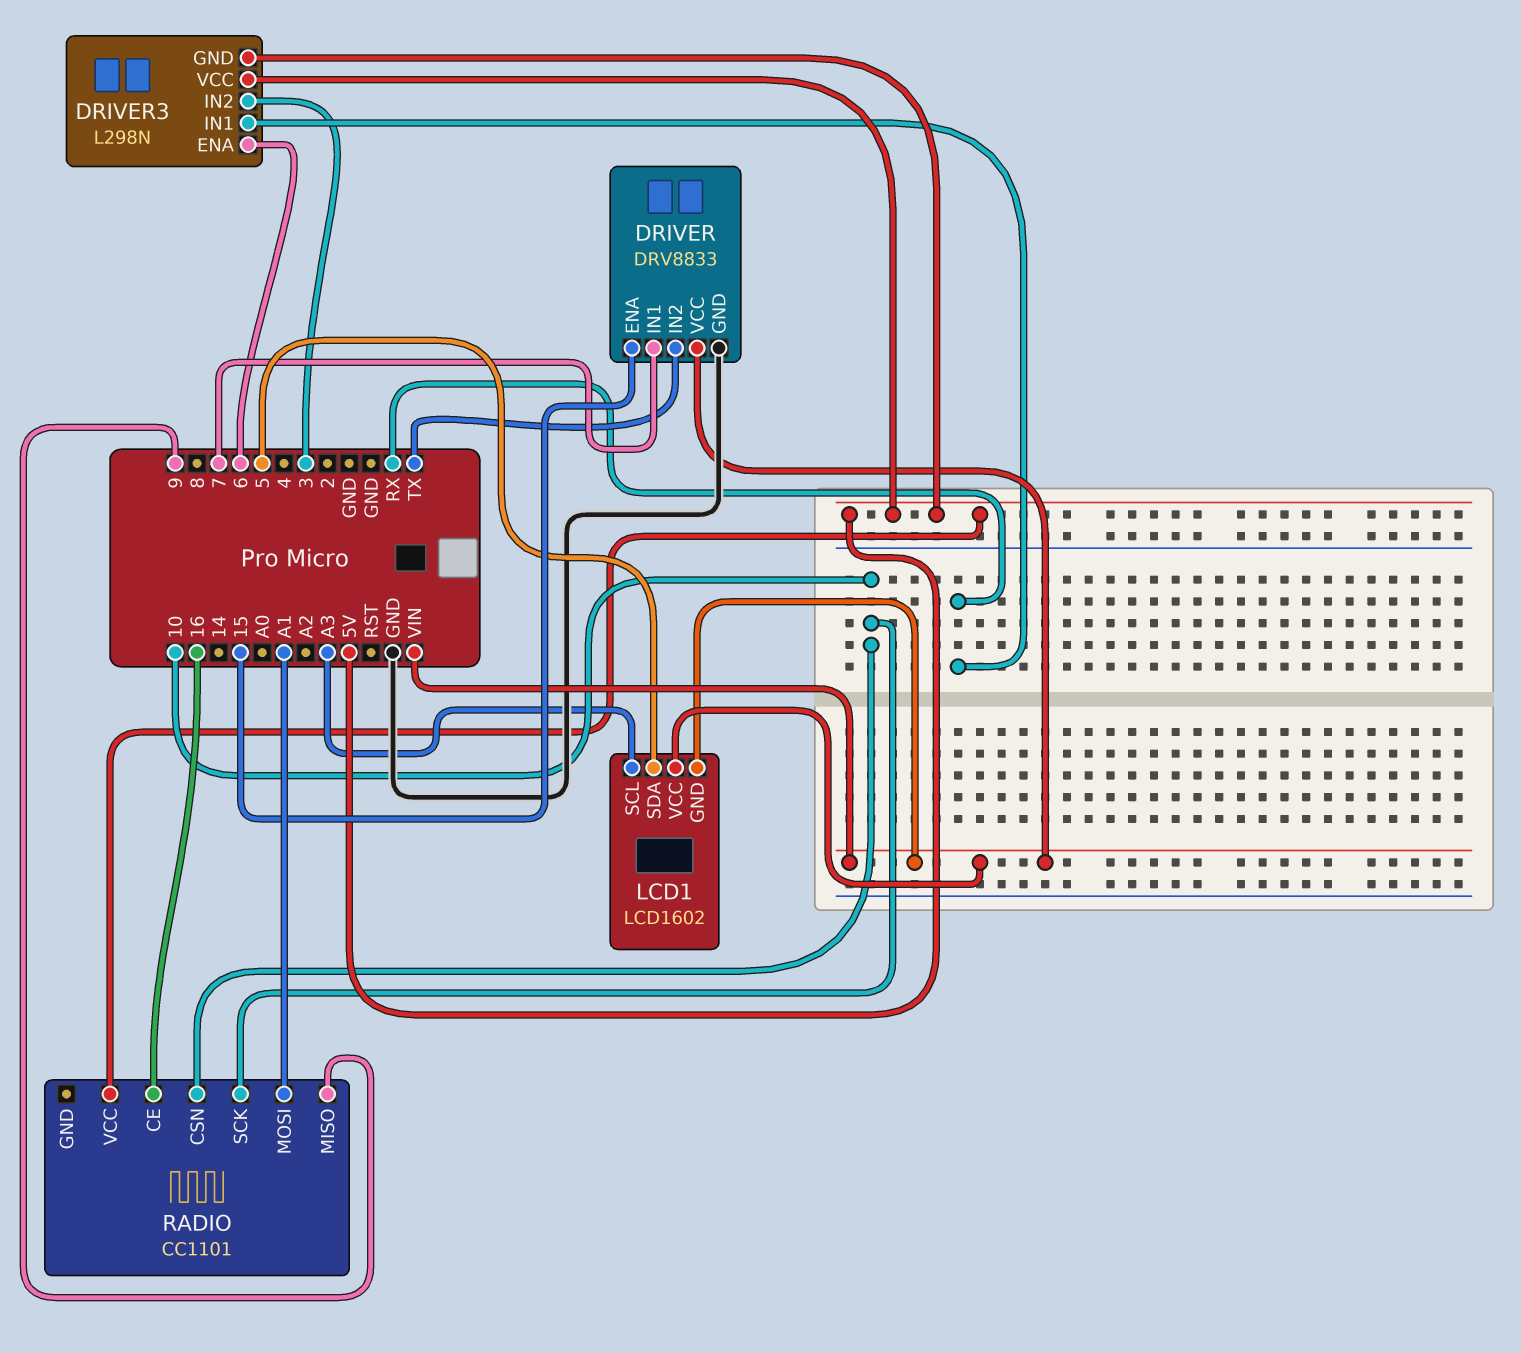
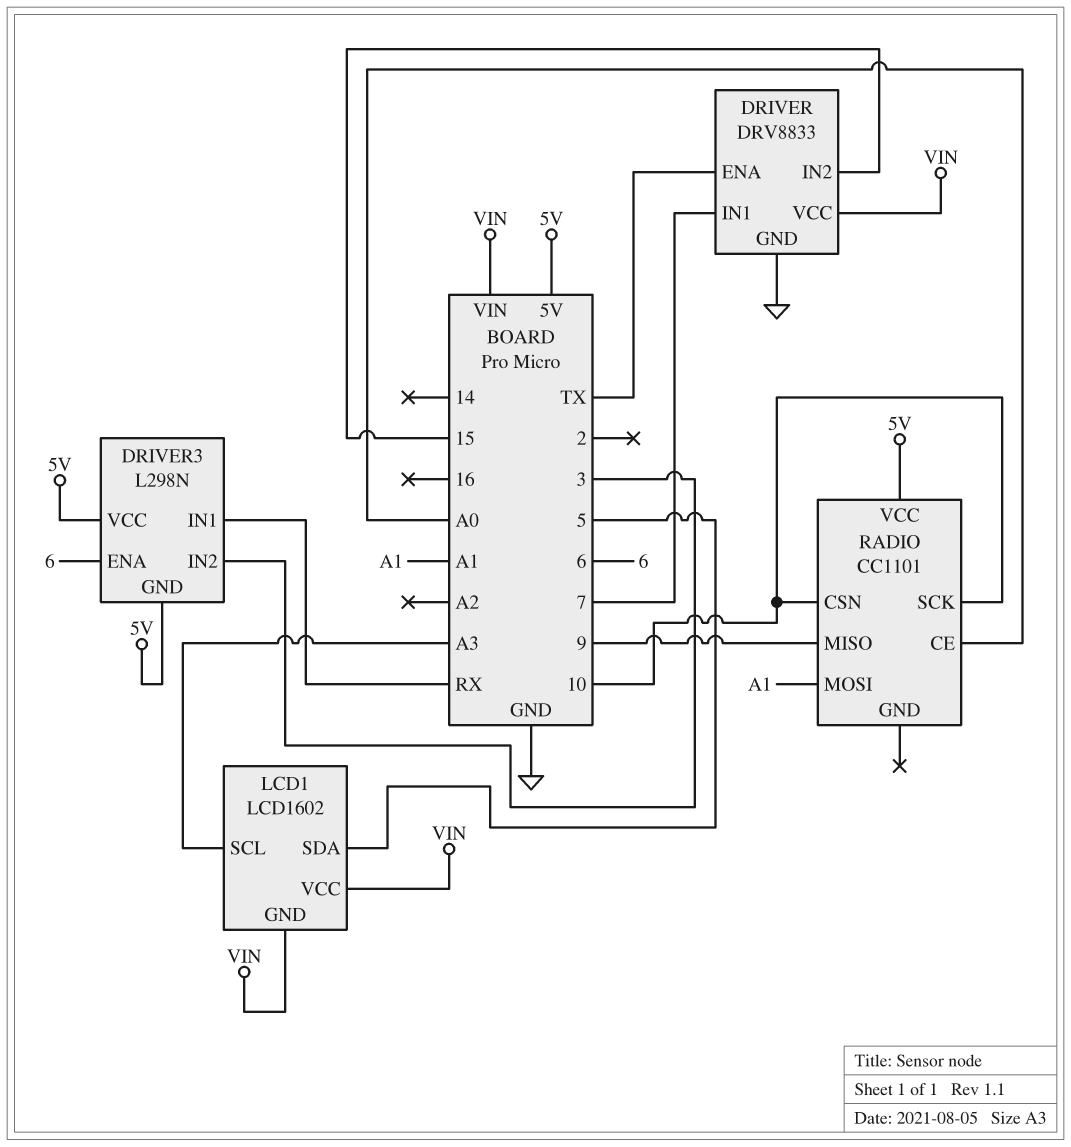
DRIVER pin ENA: 15 -> TX
DRIVER pin IN2: TX -> 15
RADIO pin CE: 16 -> A0

